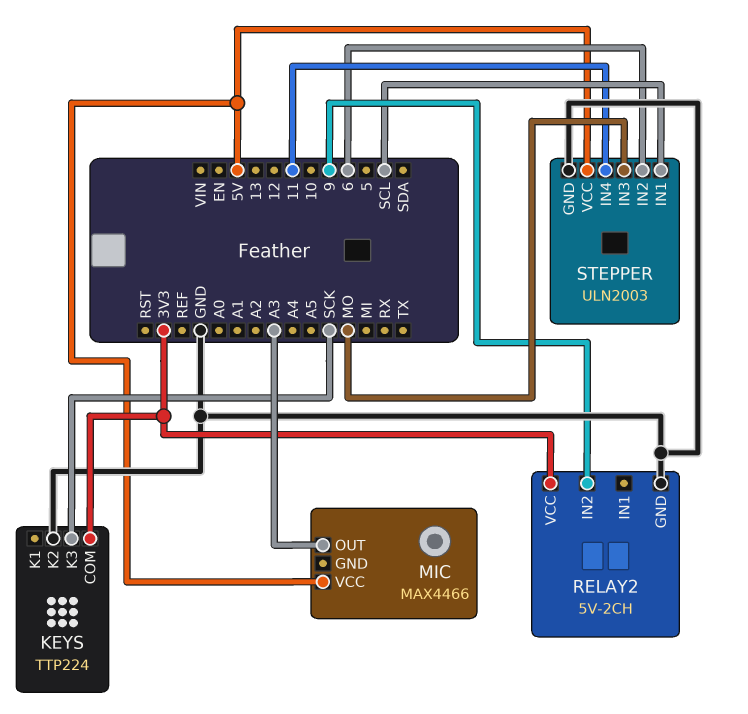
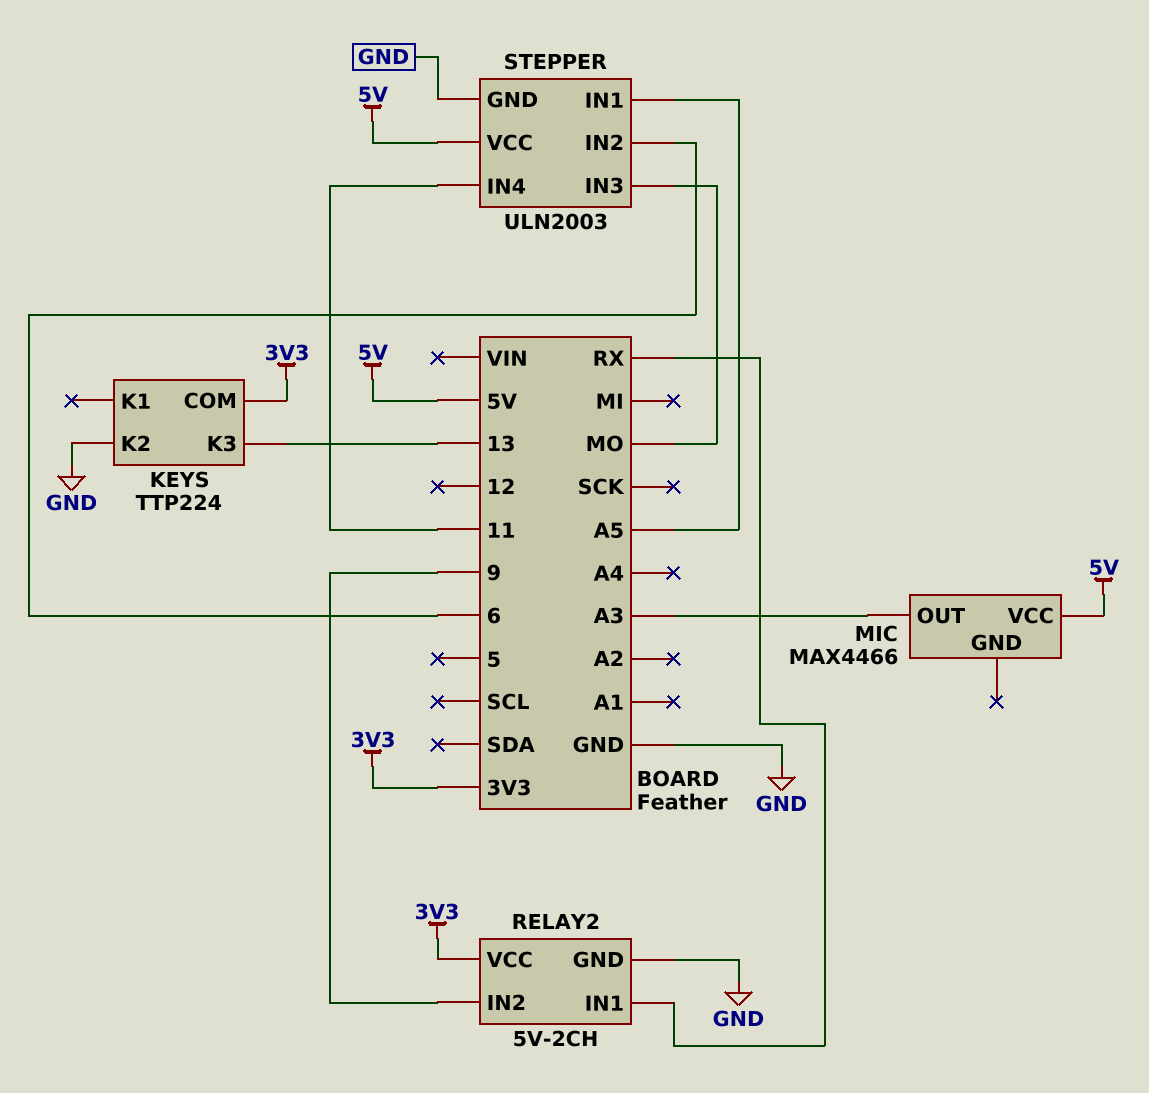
KEYS pin K3: SCK -> 13
RELAY2 pin IN1: none -> RX
STEPPER pin IN1: SCL -> A5

